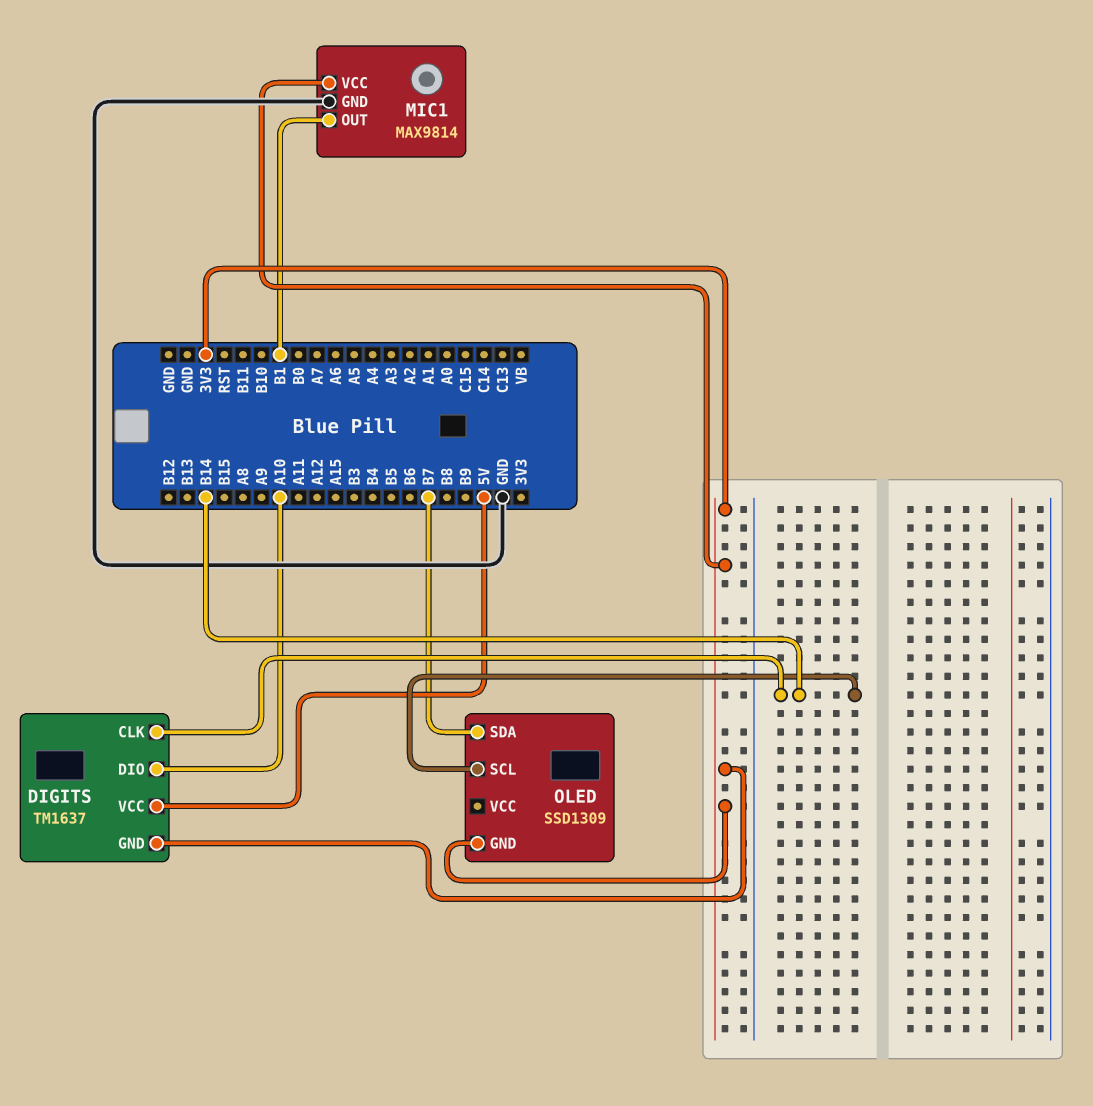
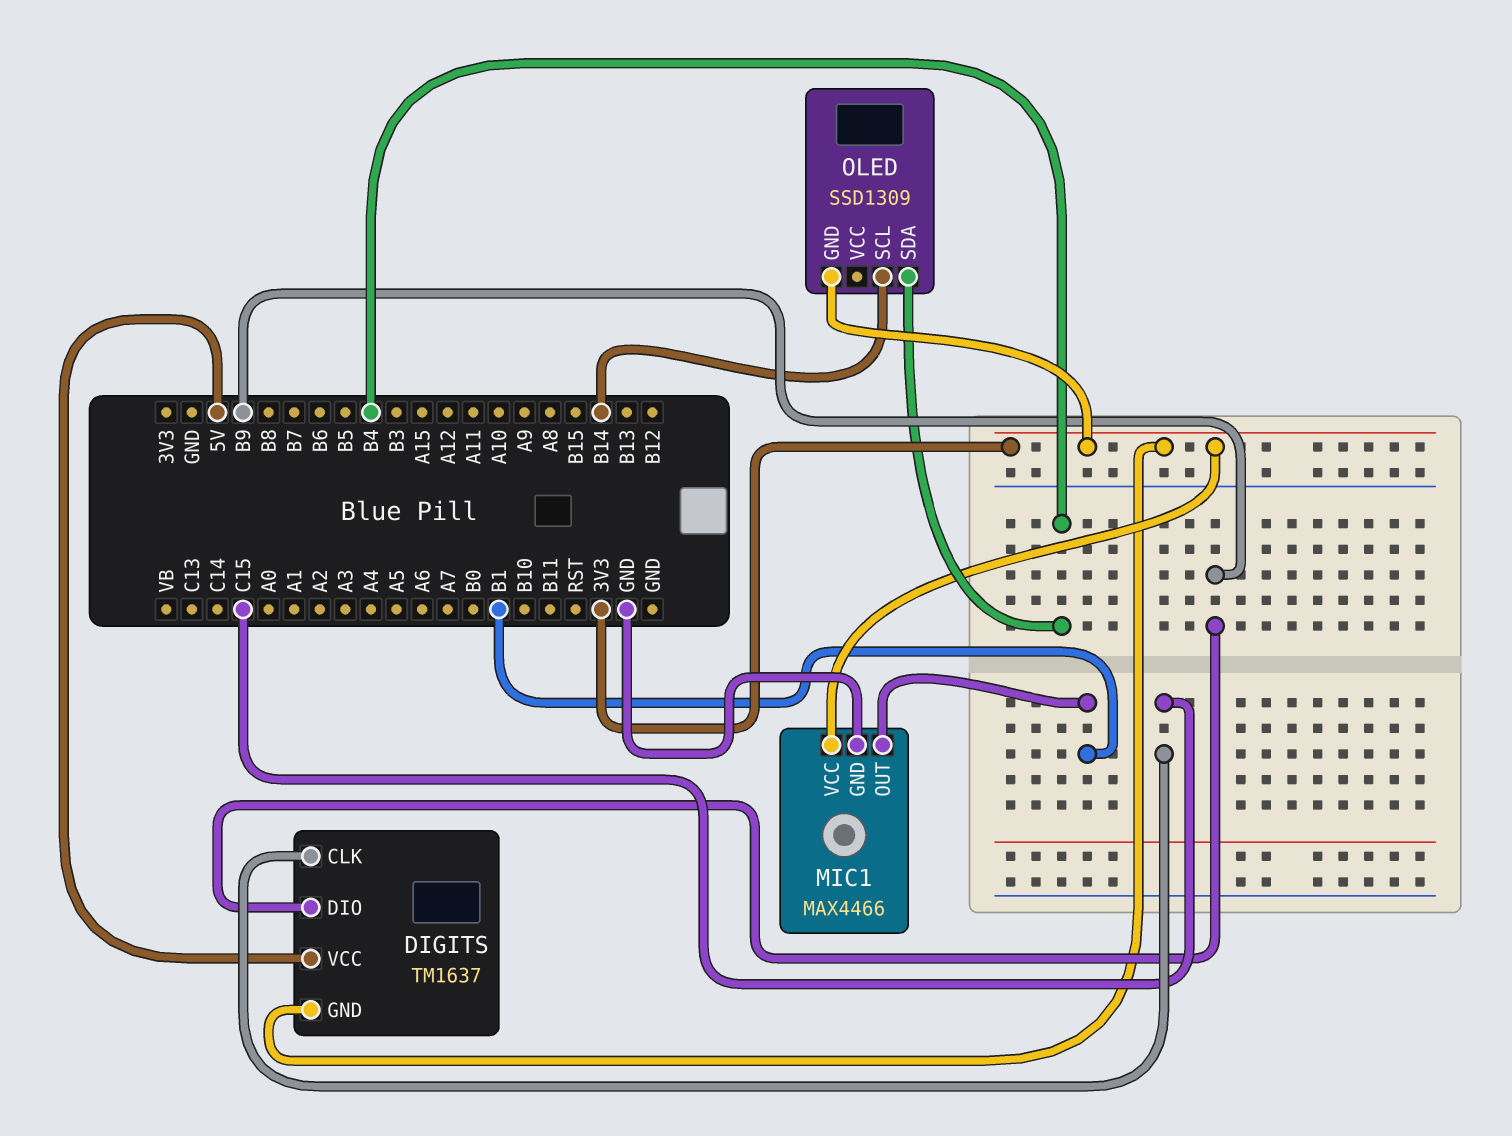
DIGITS pin CLK: B14 -> C15
DIGITS pin DIO: A10 -> B9
MIC1: MAX9814 -> MAX4466
OLED pin SDA: B7 -> B4

